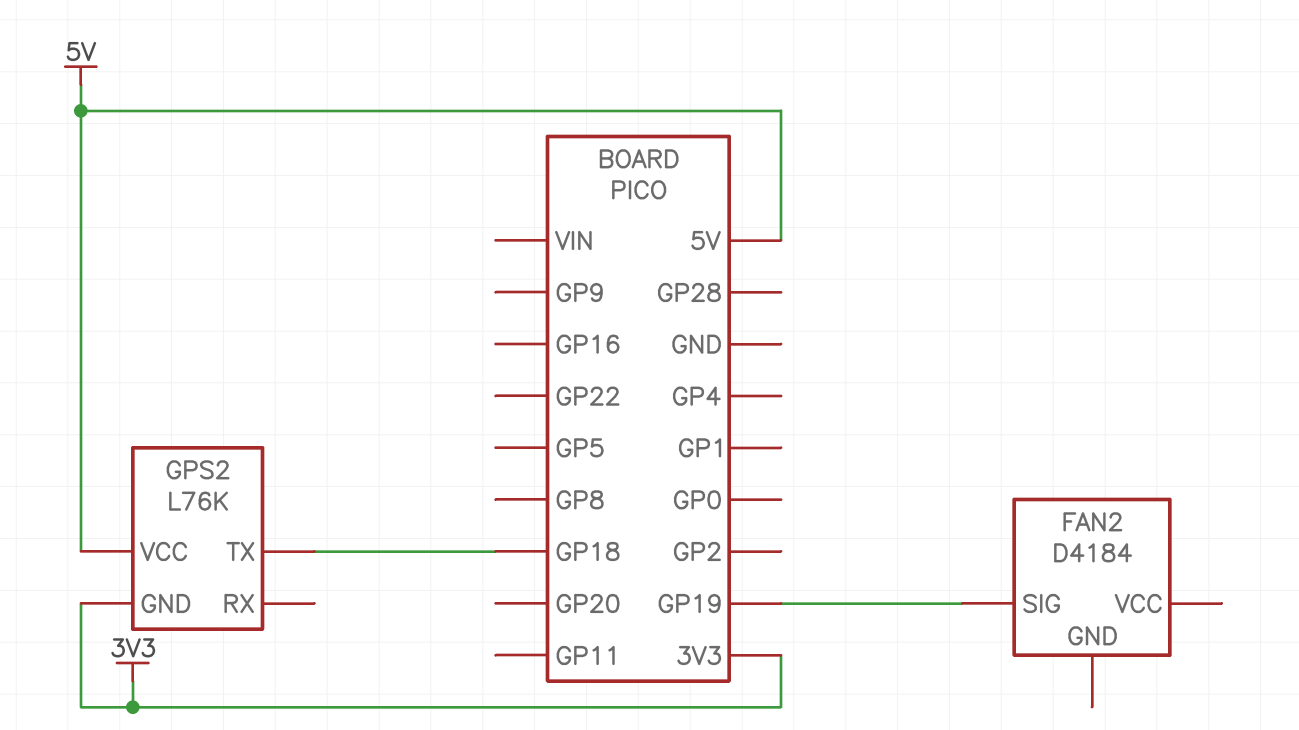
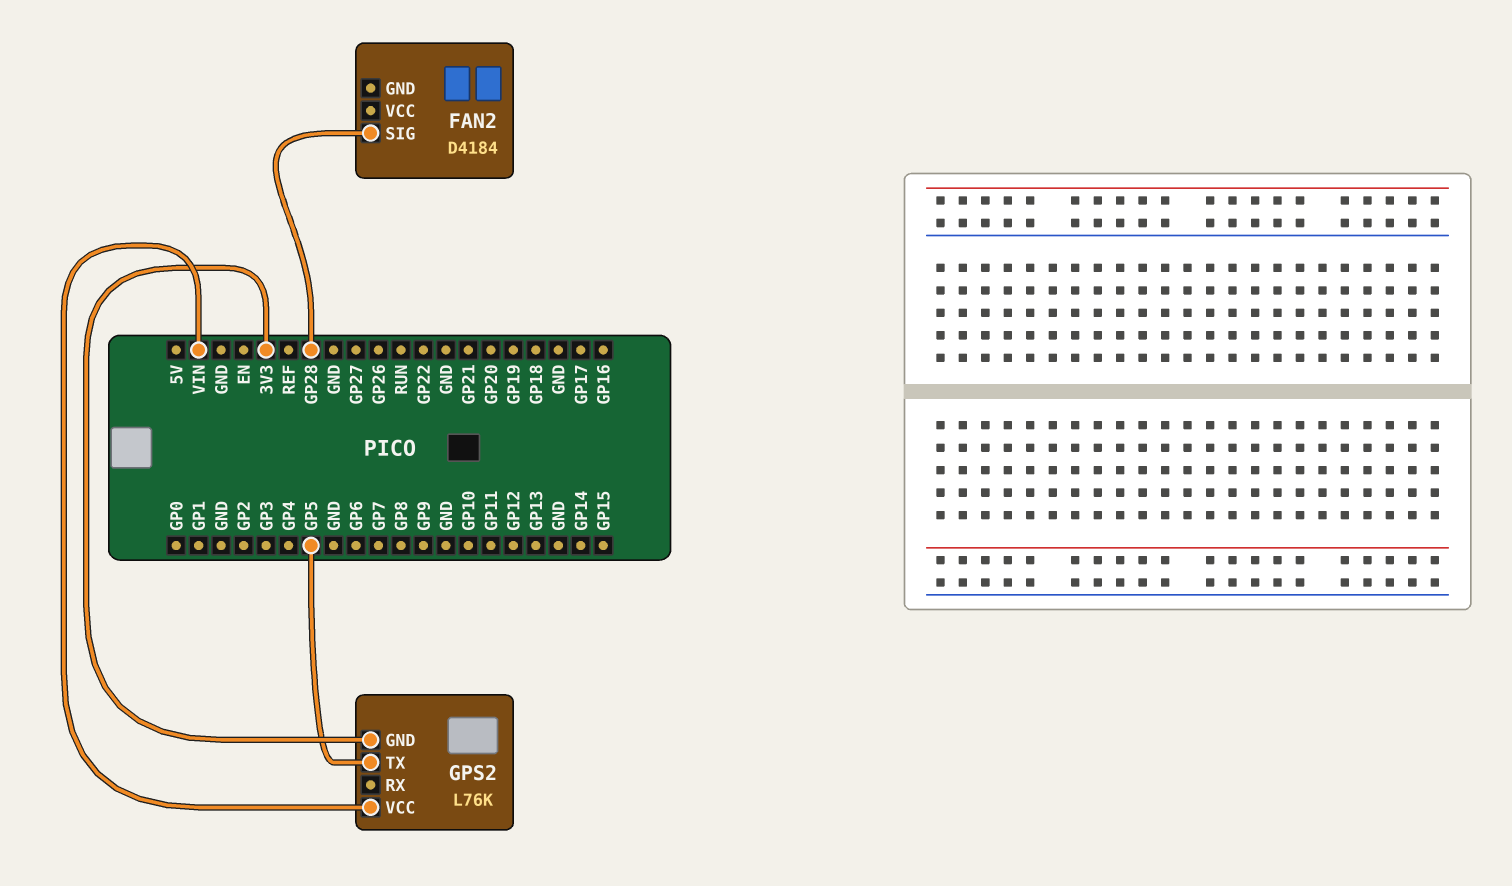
FAN2 pin SIG: GP19 -> GP28
GPS2 pin TX: GP18 -> GP5
GPS2 pin VCC: 5V -> VIN

